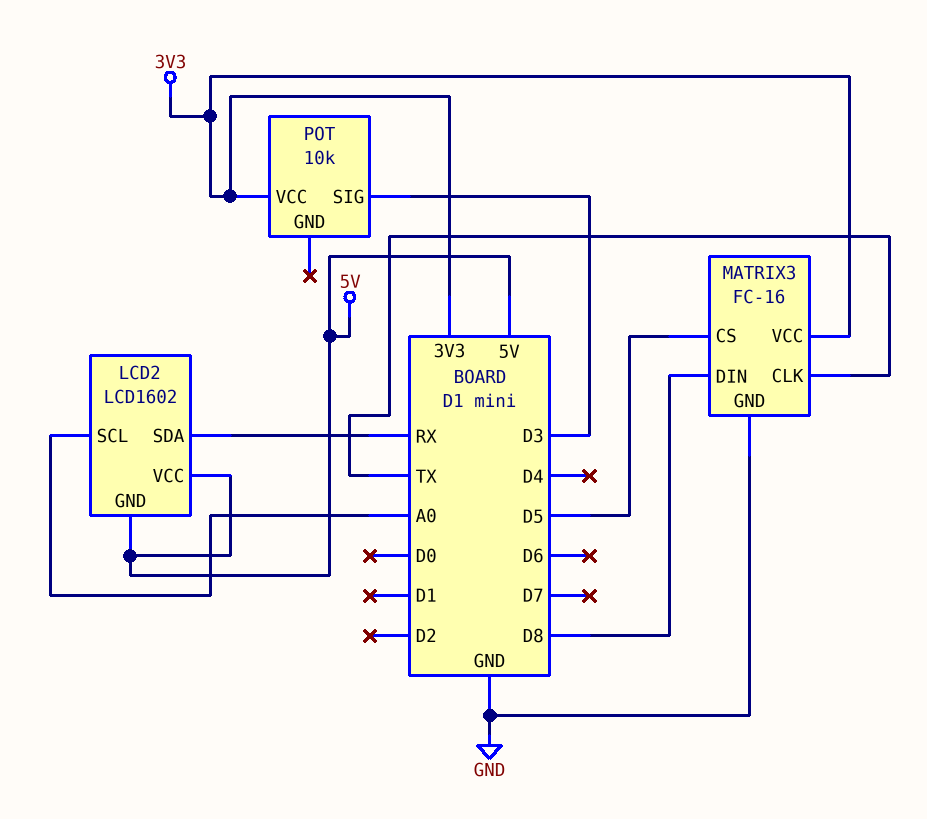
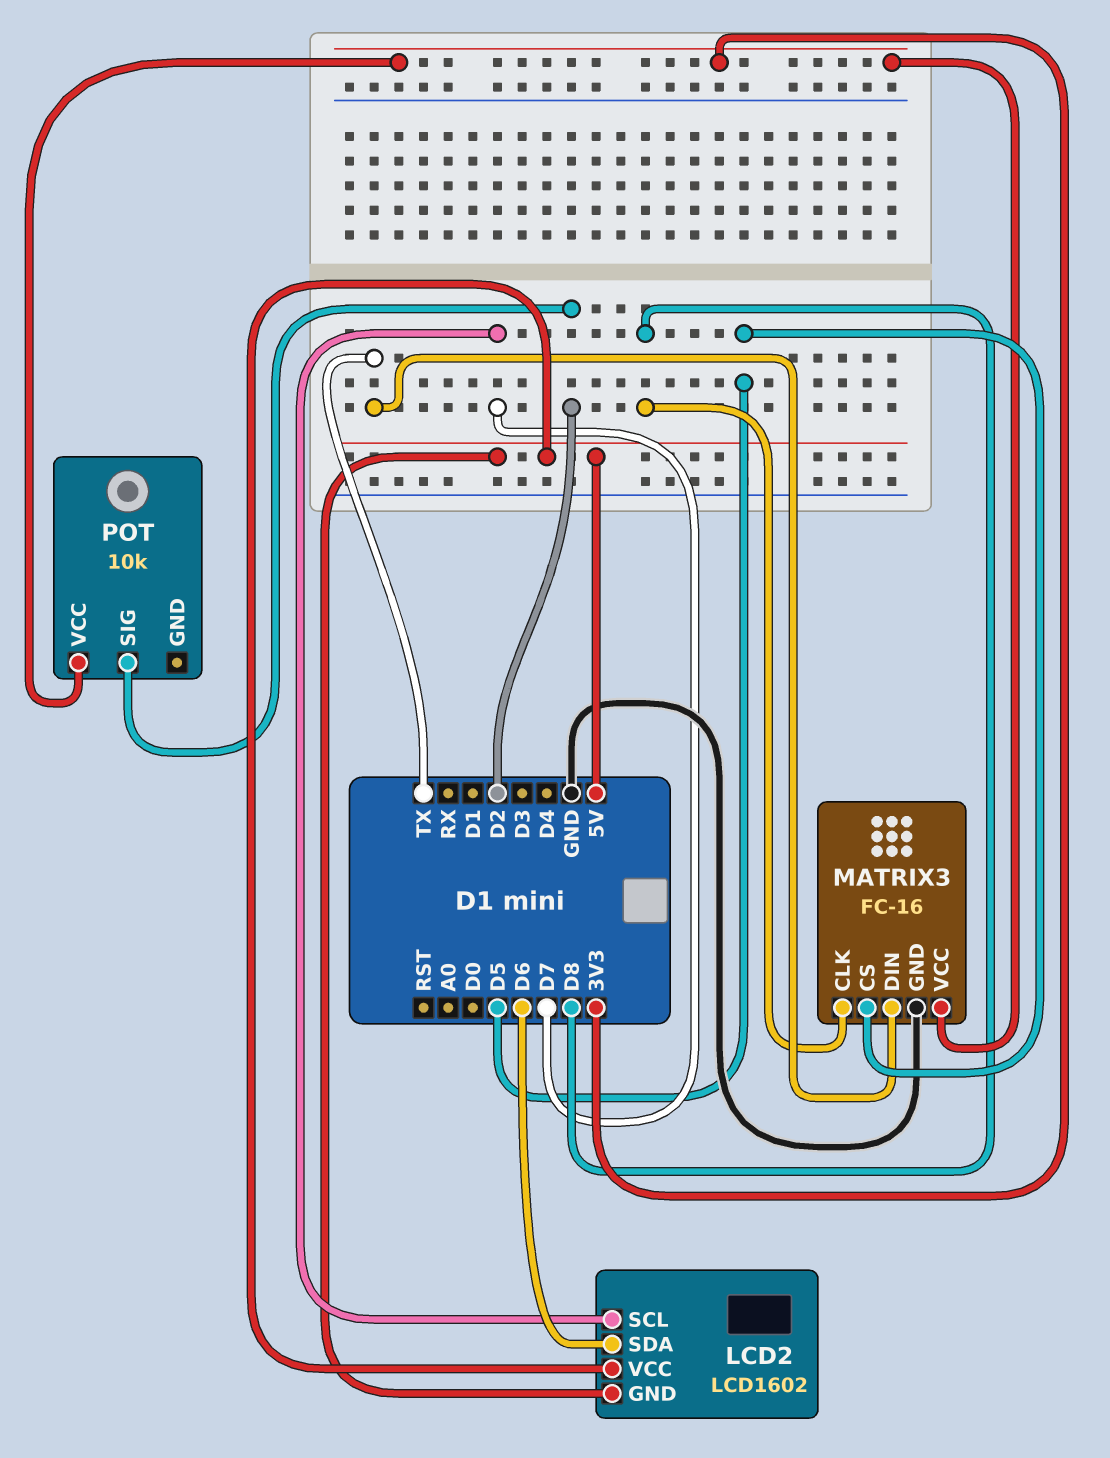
LCD2 pin SCL: A0 -> D7
LCD2 pin SDA: RX -> D6
MATRIX3 pin CLK: TX -> D8
MATRIX3 pin DIN: D8 -> TX
POT pin SIG: D3 -> D2

